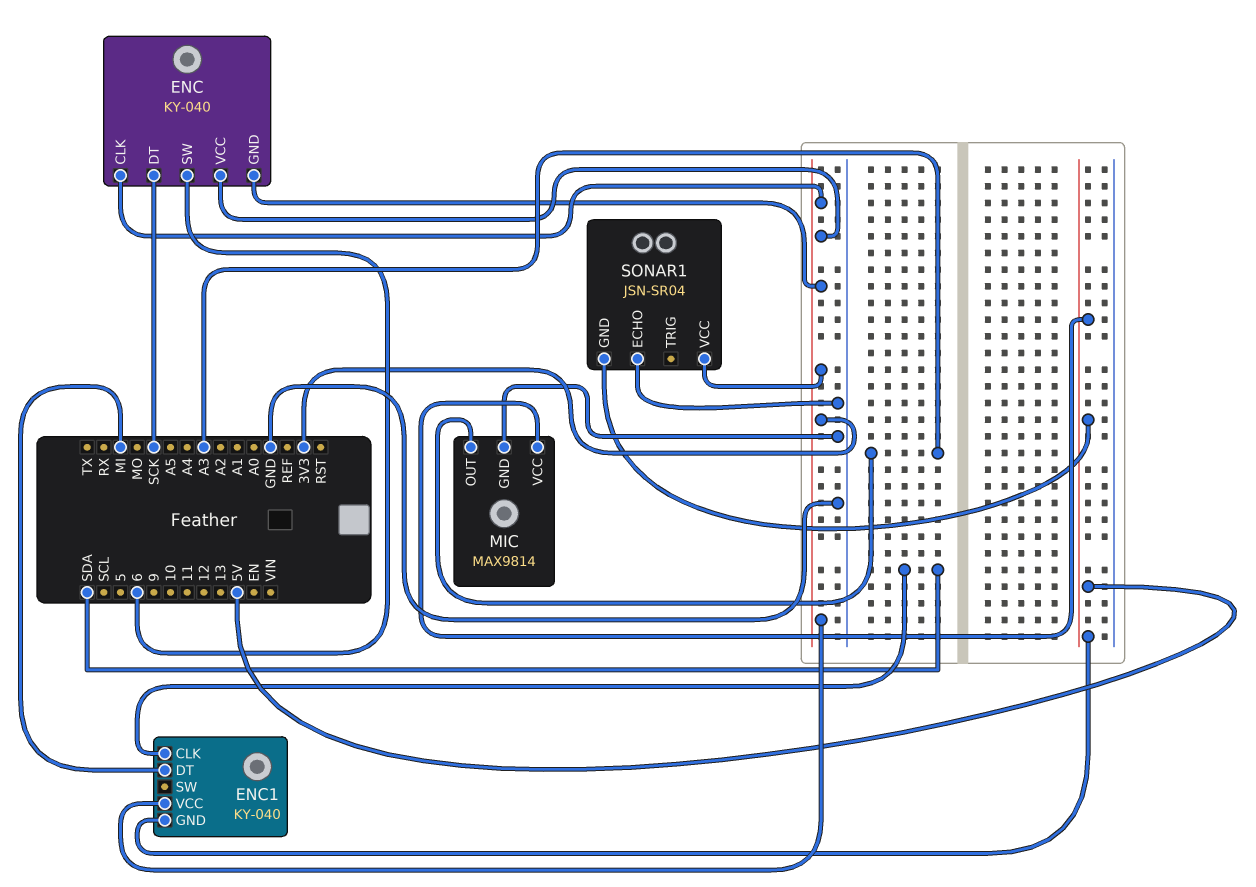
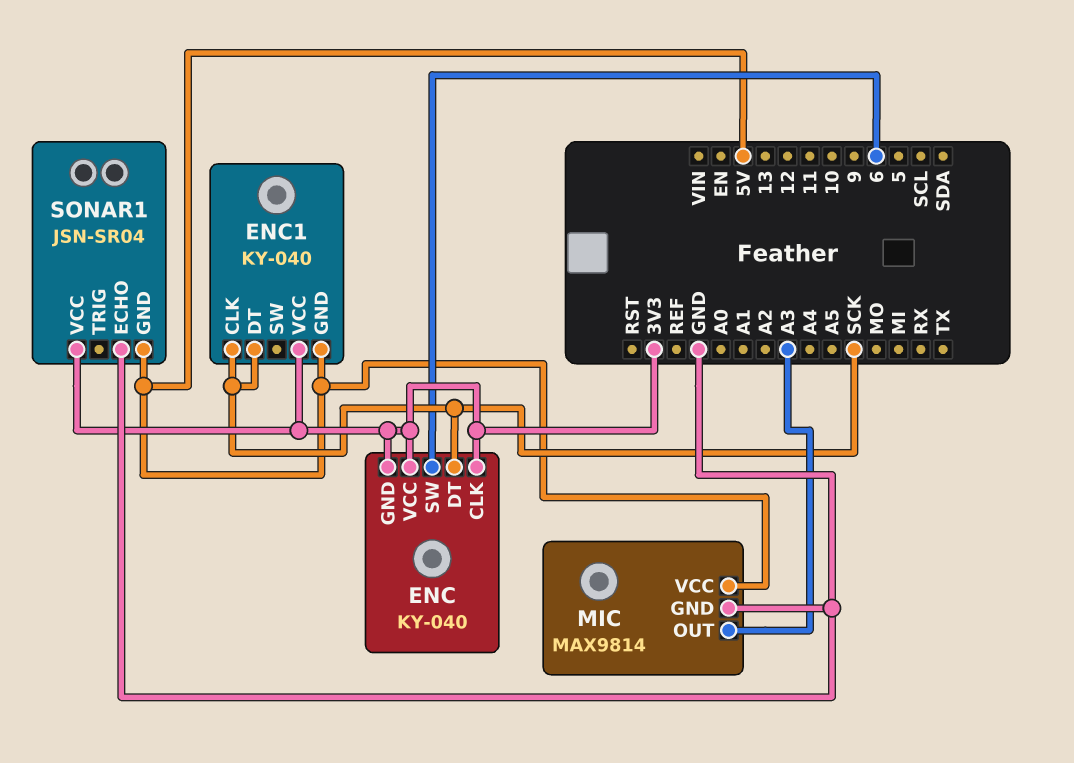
ENC1 pin CLK: SDA -> SCK
ENC1 pin DT: MI -> SCK

